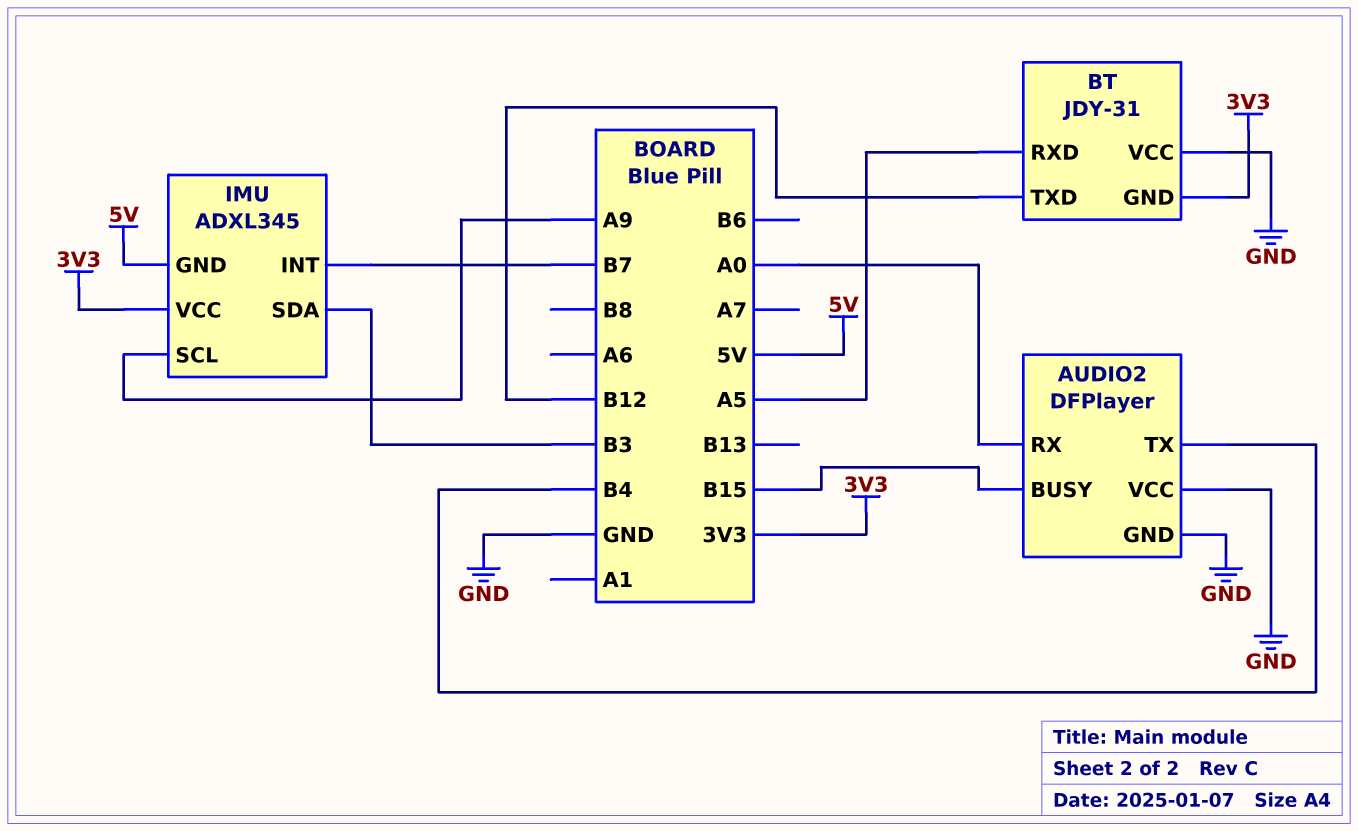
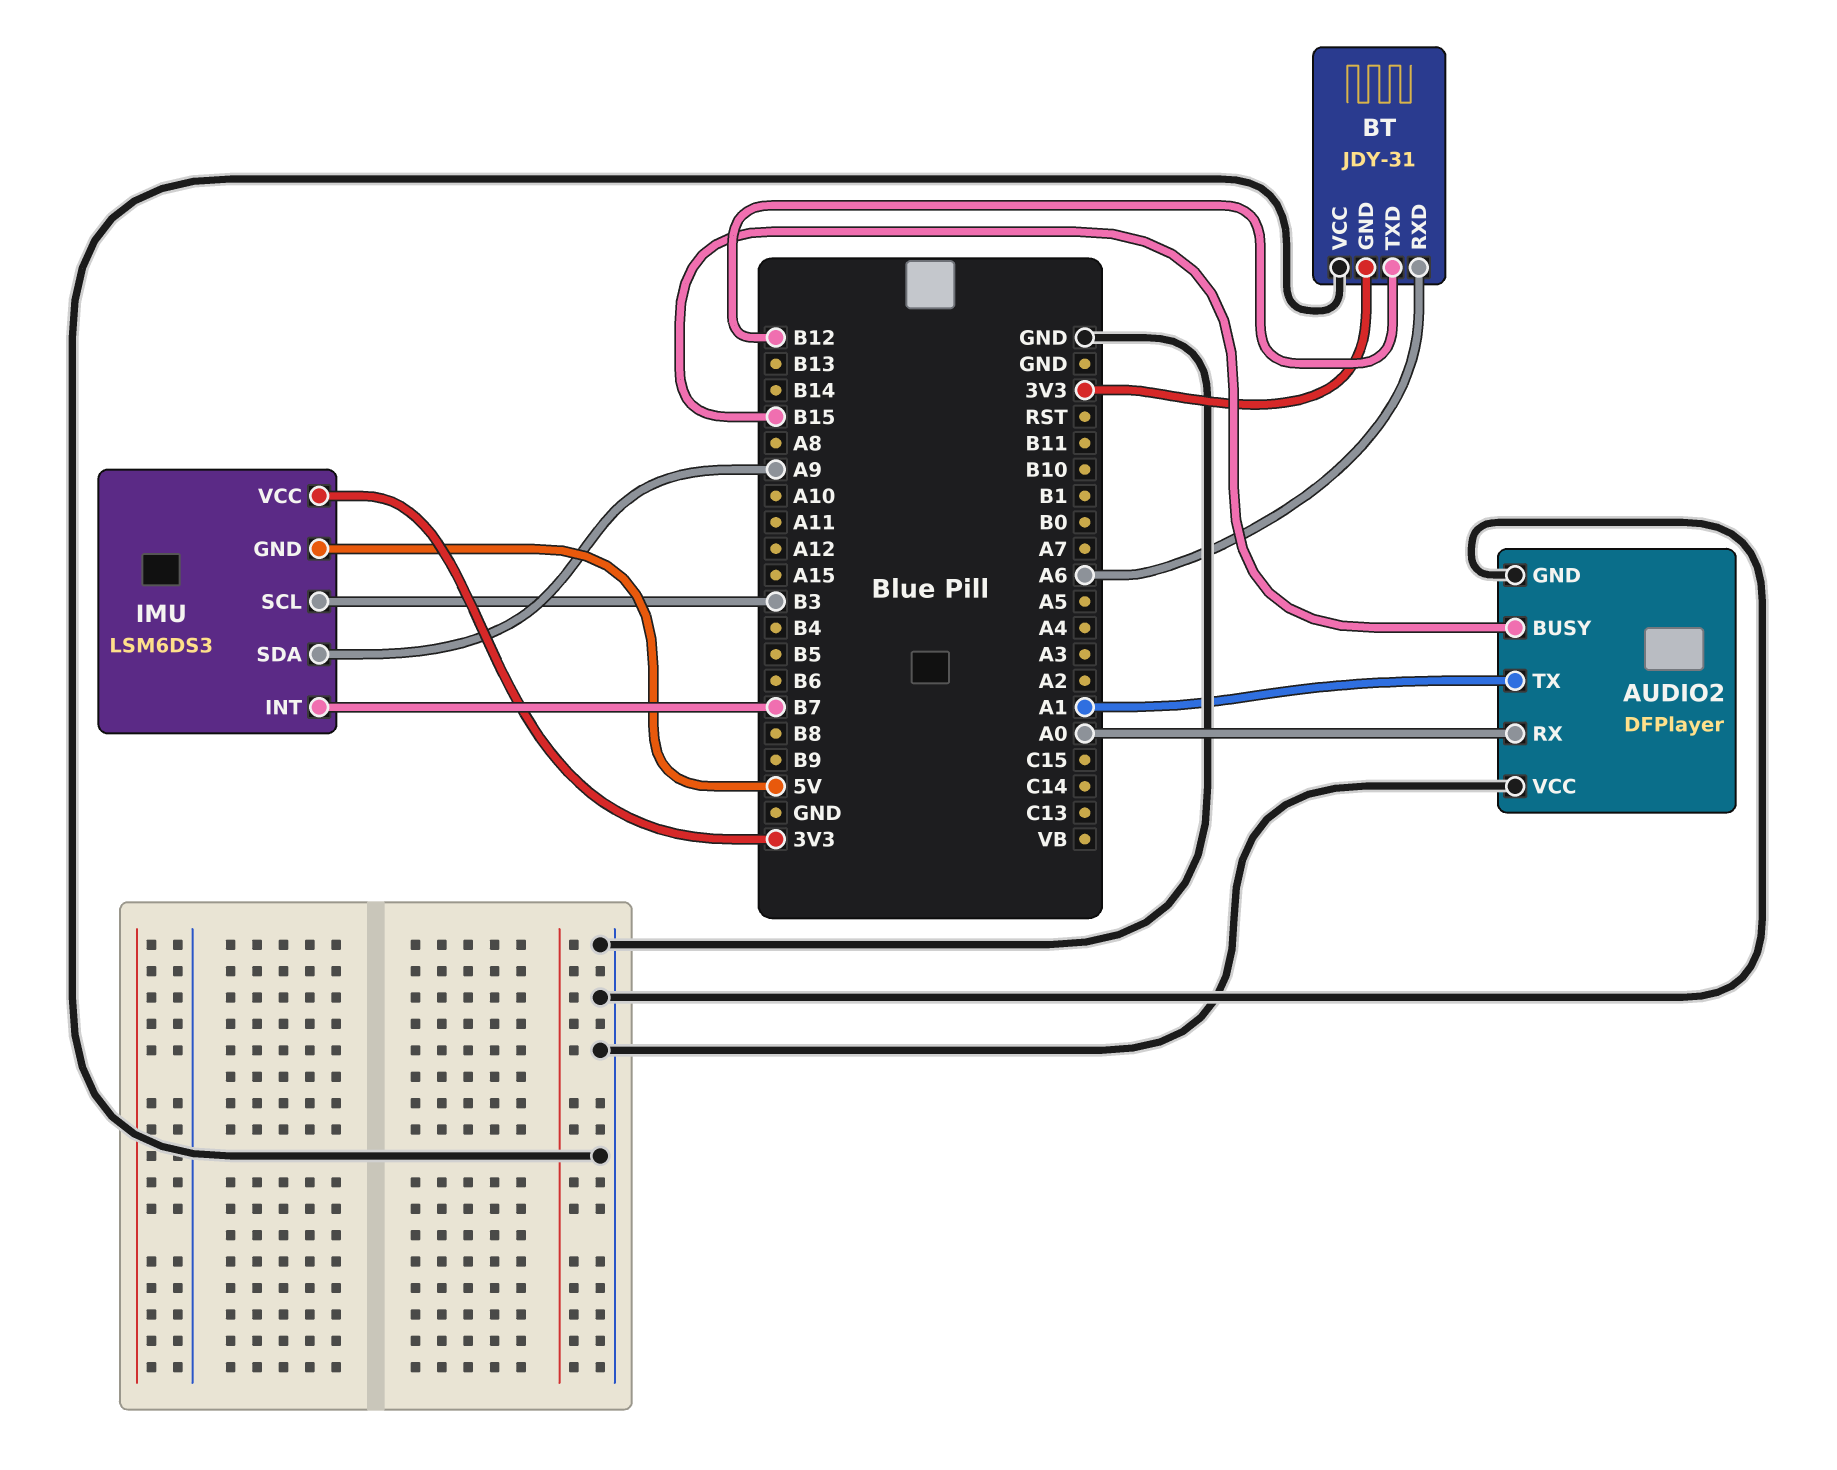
AUDIO2 pin TX: B4 -> A1
BT pin RXD: A5 -> A6
IMU: ADXL345 -> LSM6DS3
IMU pin SCL: A9 -> B3
IMU pin SDA: B3 -> A9

